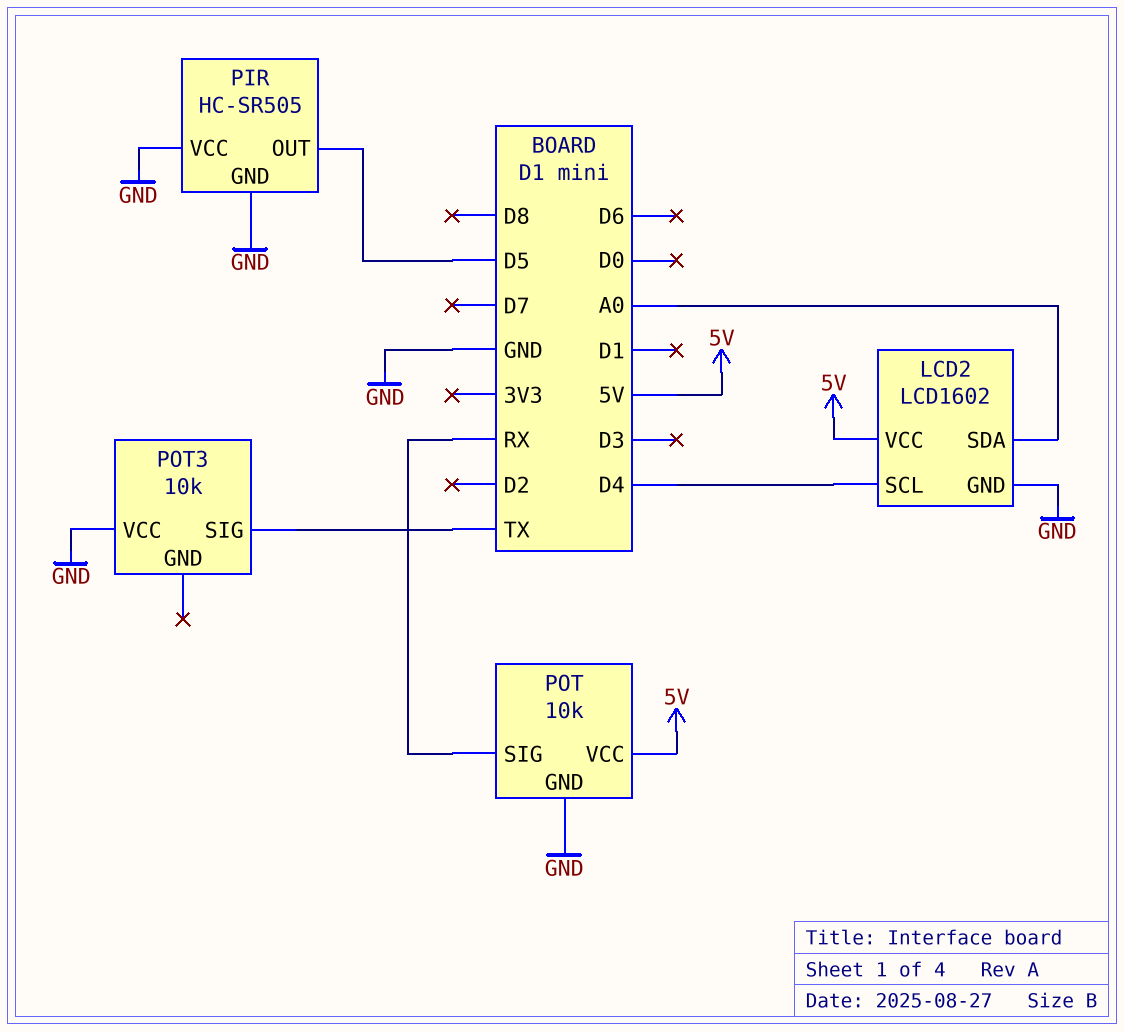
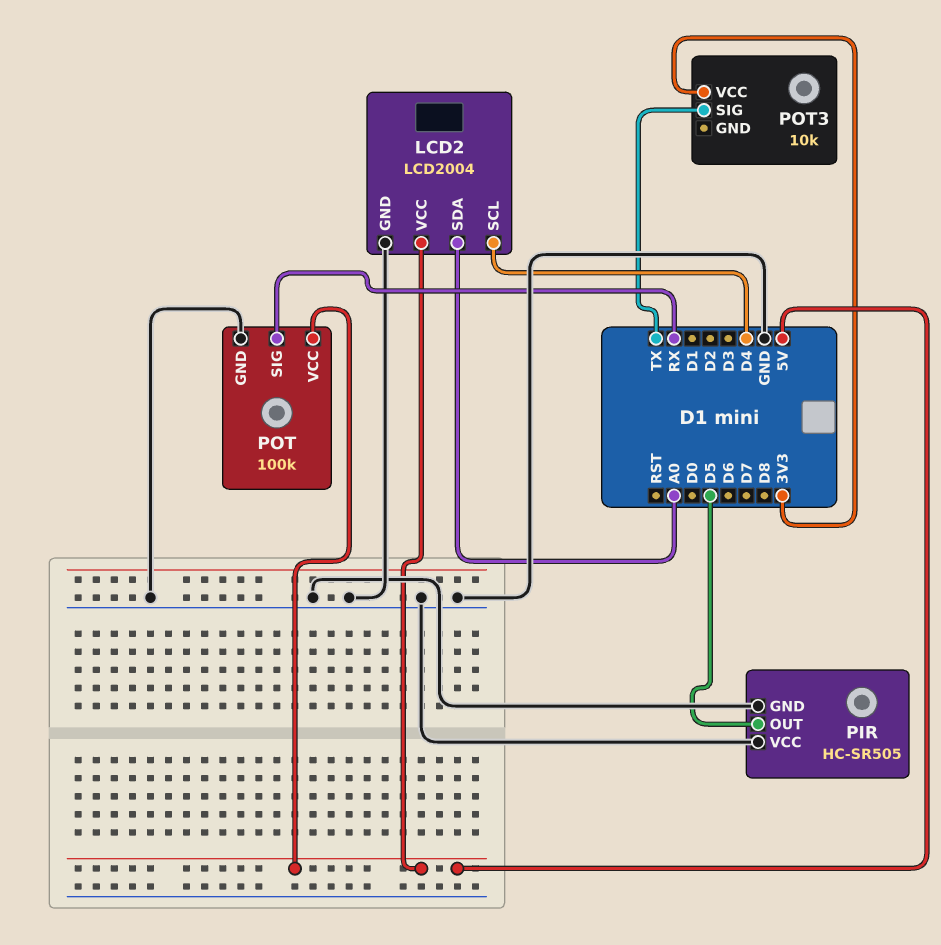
LCD2: LCD1602 -> LCD2004
POT: 10k -> 100k
POT3 pin VCC: GND -> 3V3

